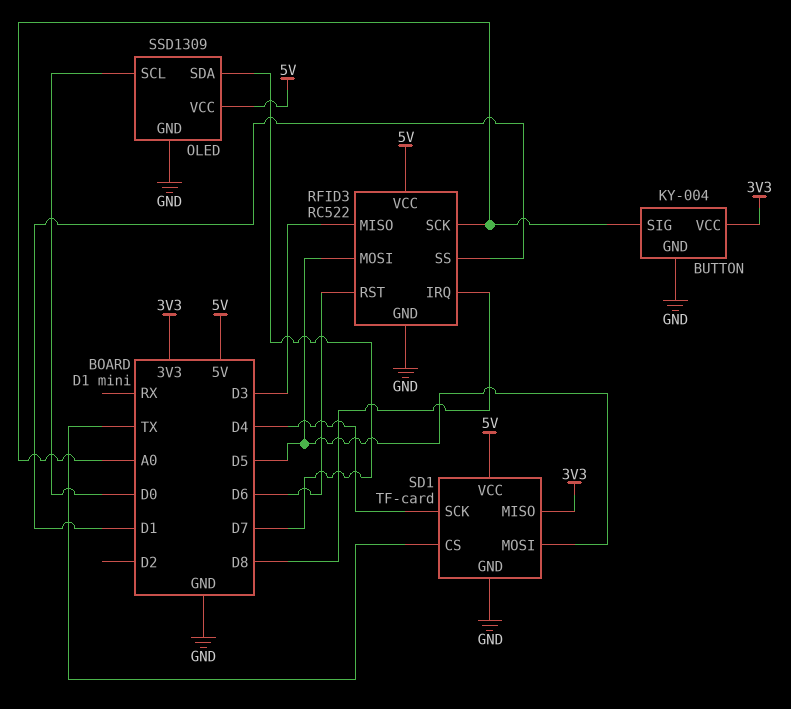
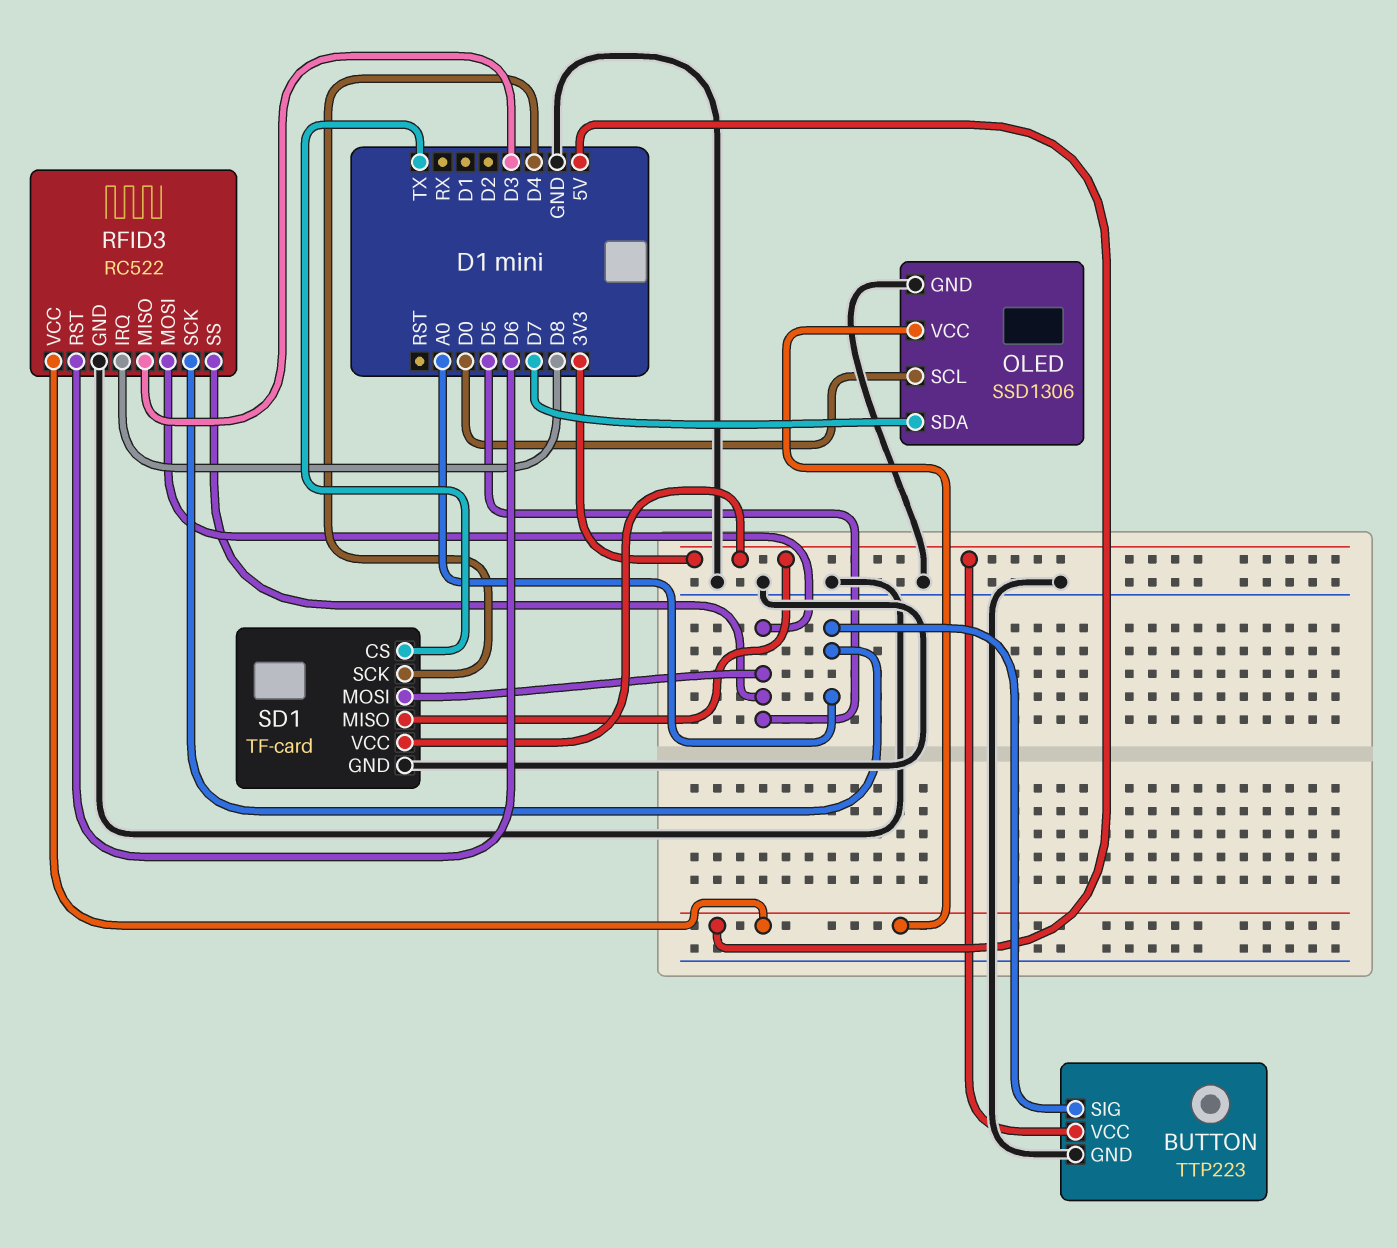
BUTTON: KY-004 -> TTP223
OLED: SSD1309 -> SSD1306
RFID3 pin SS: D1 -> D5
SD1 pin VCC: 5V -> 3V3

